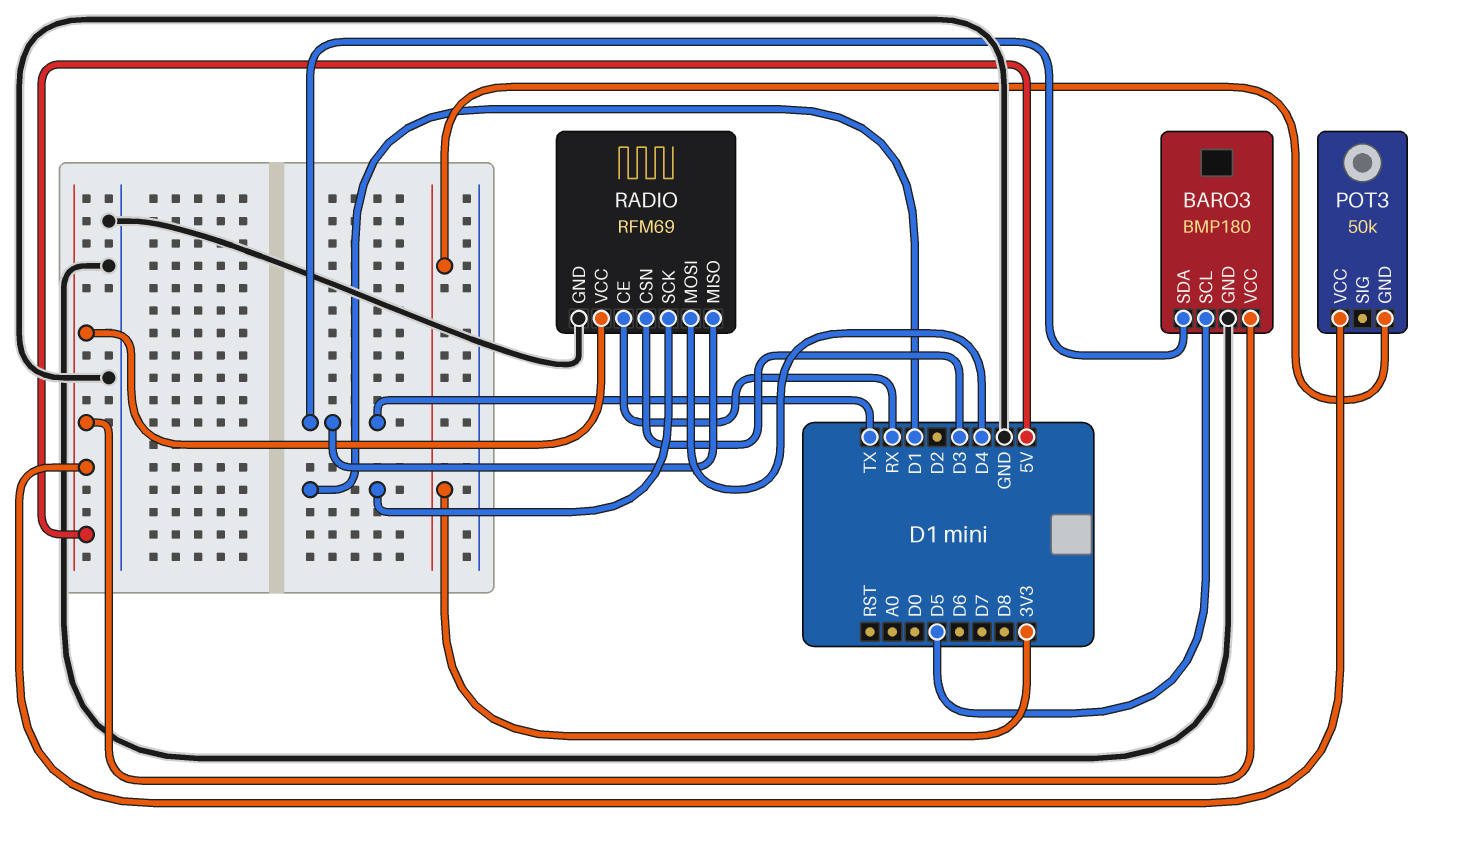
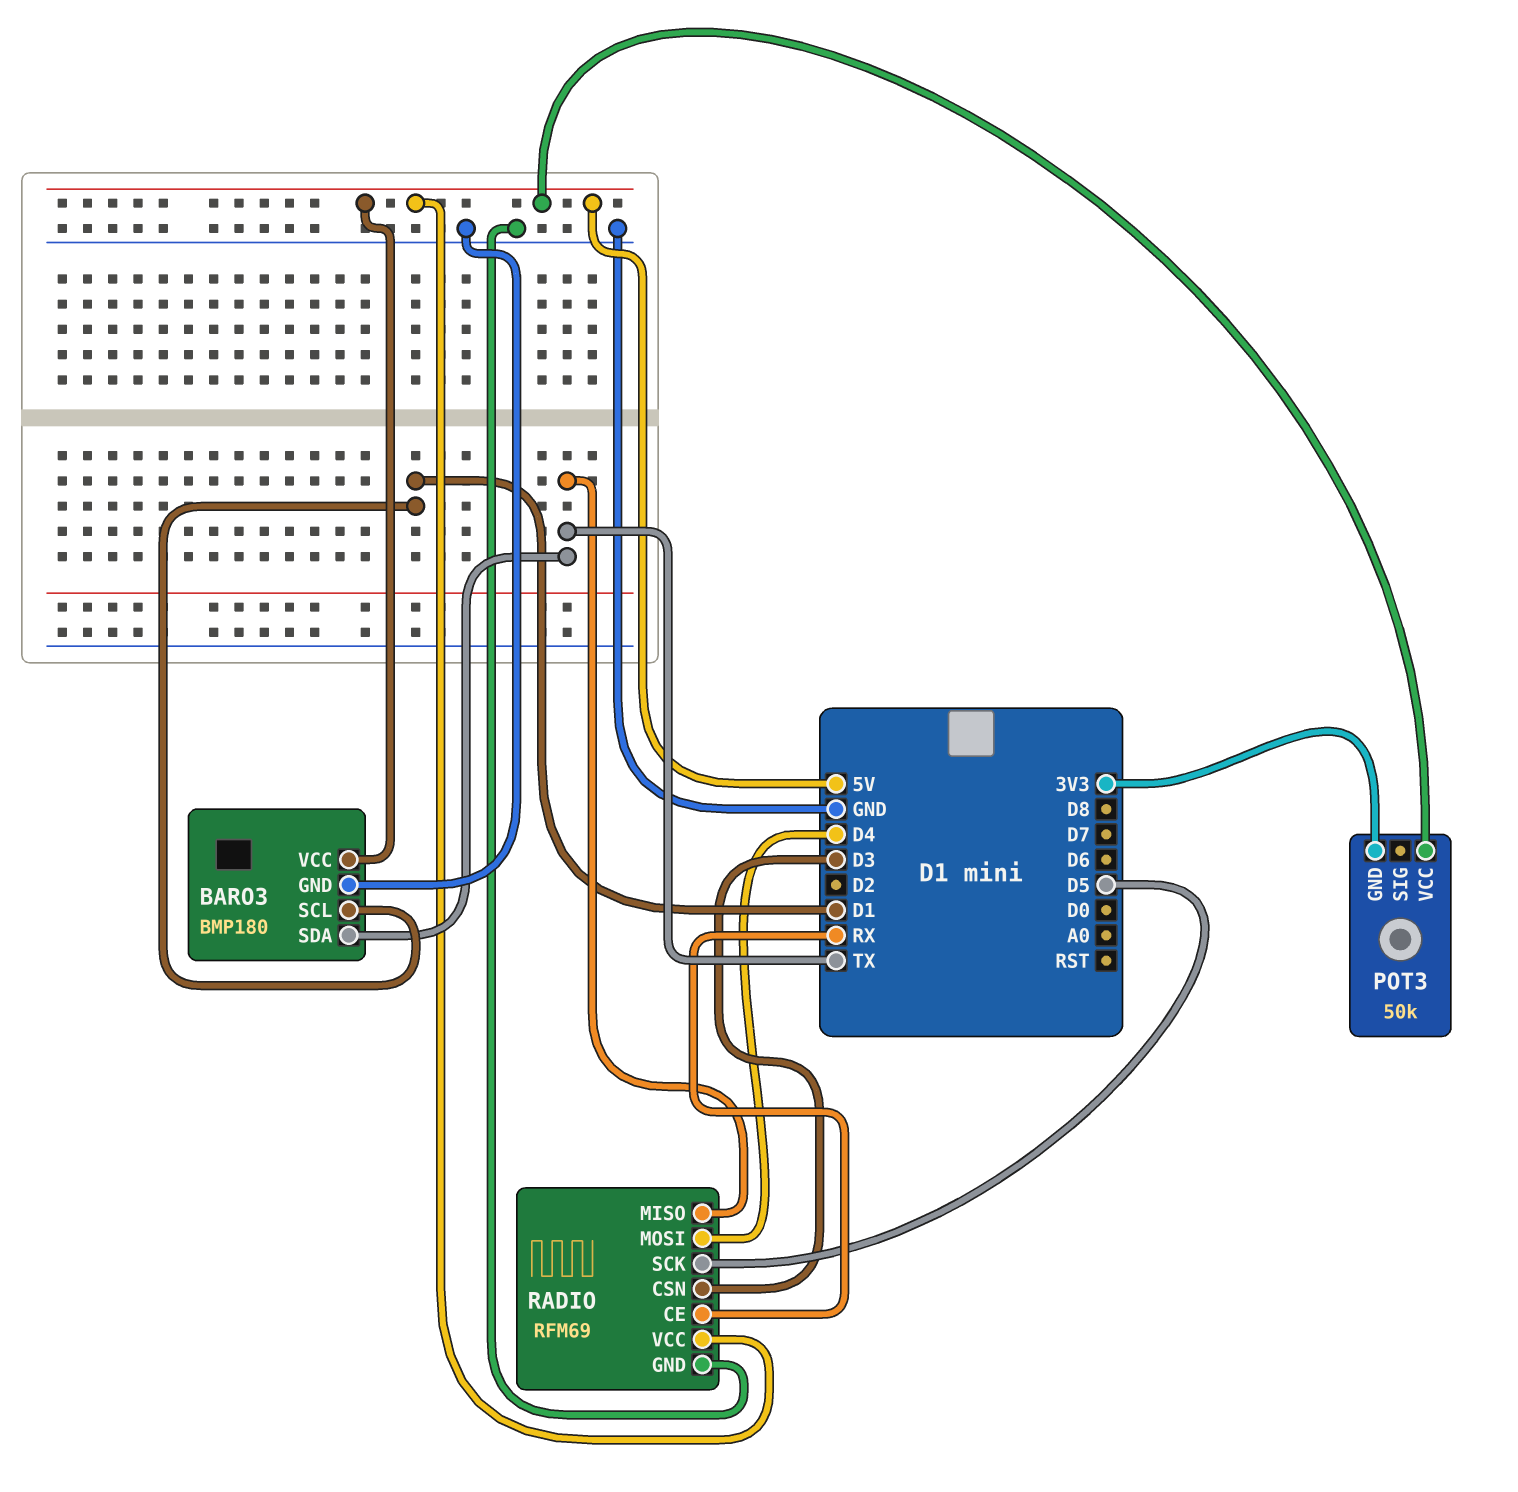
BARO3 pin SCL: D5 -> D1
RADIO pin SCK: D1 -> D5

